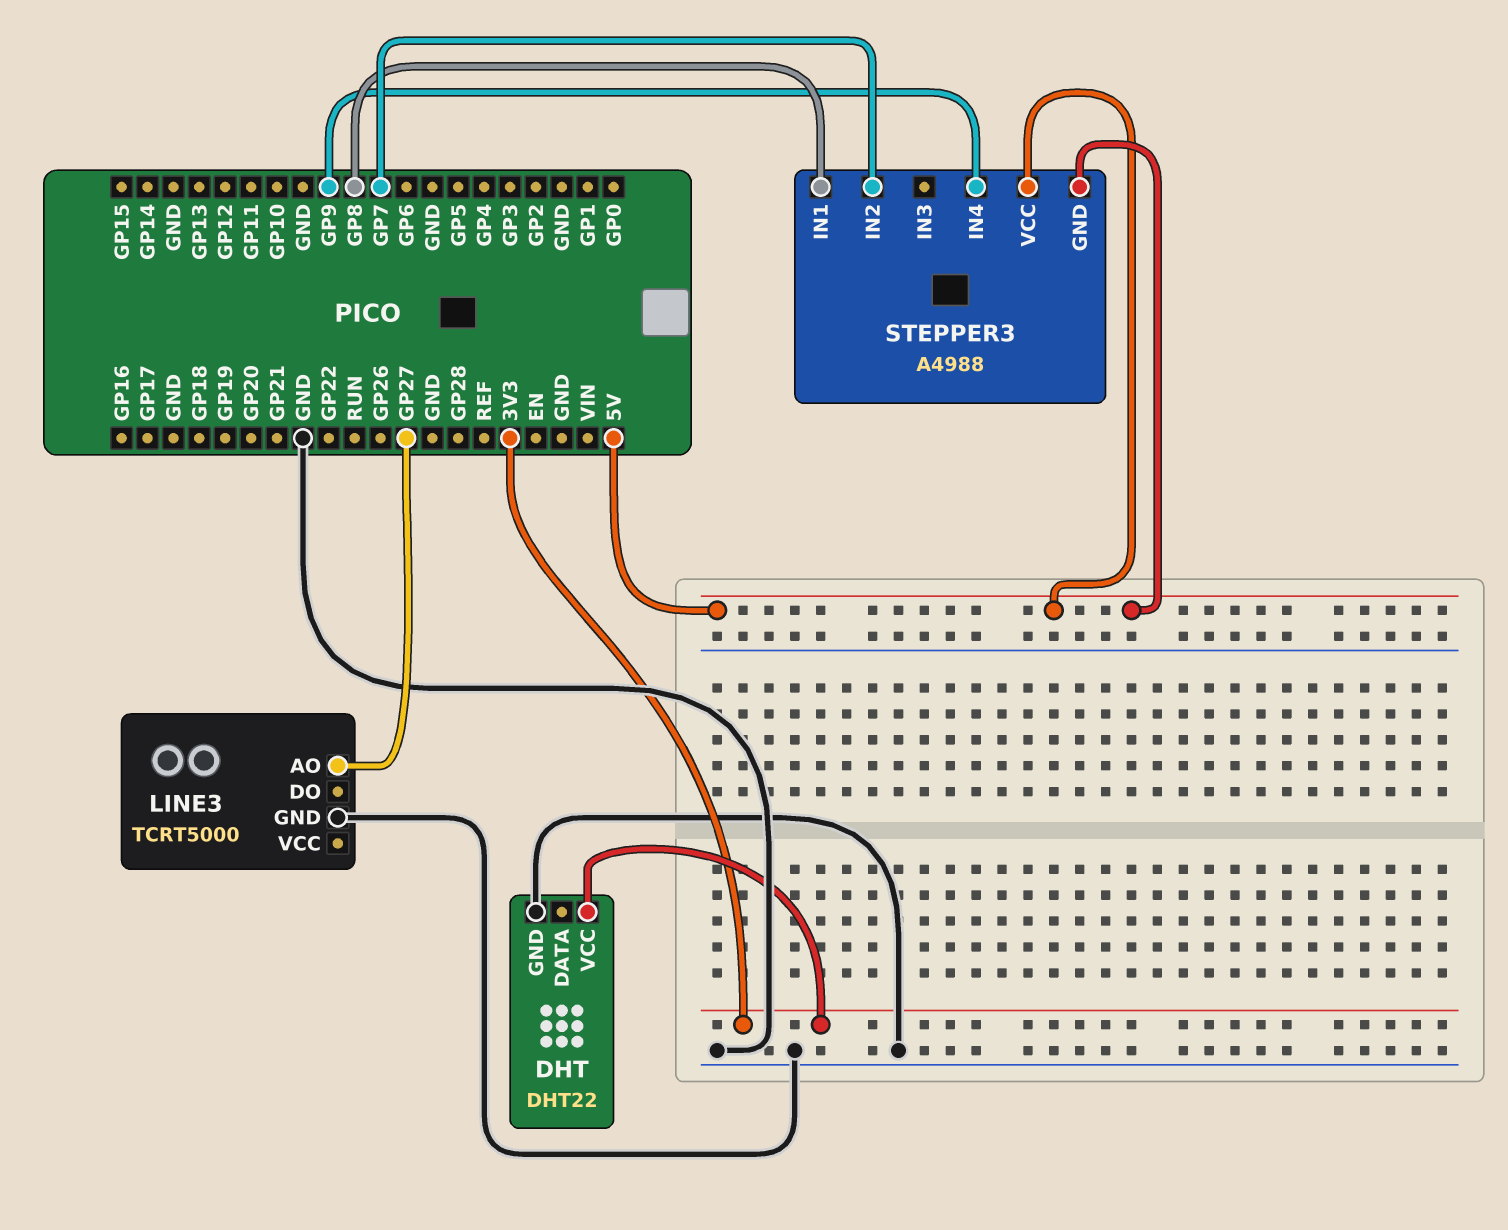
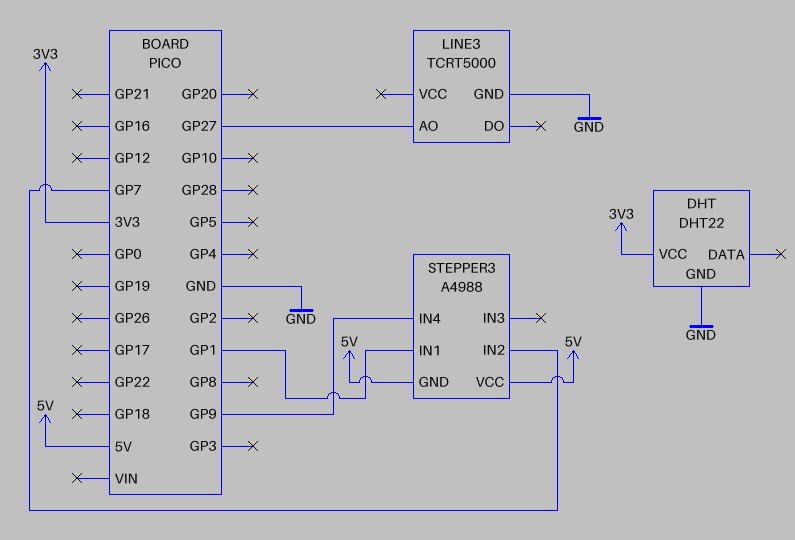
STEPPER3 pin IN1: GP8 -> GP1

